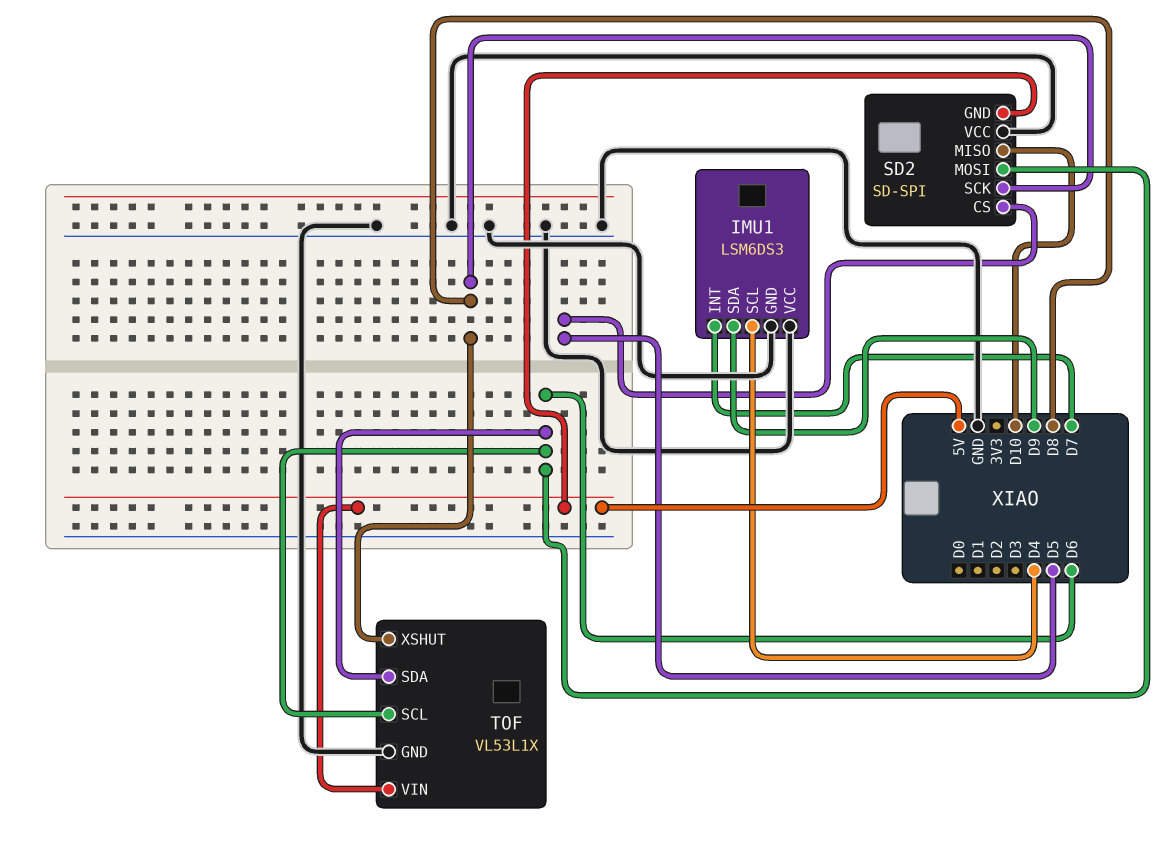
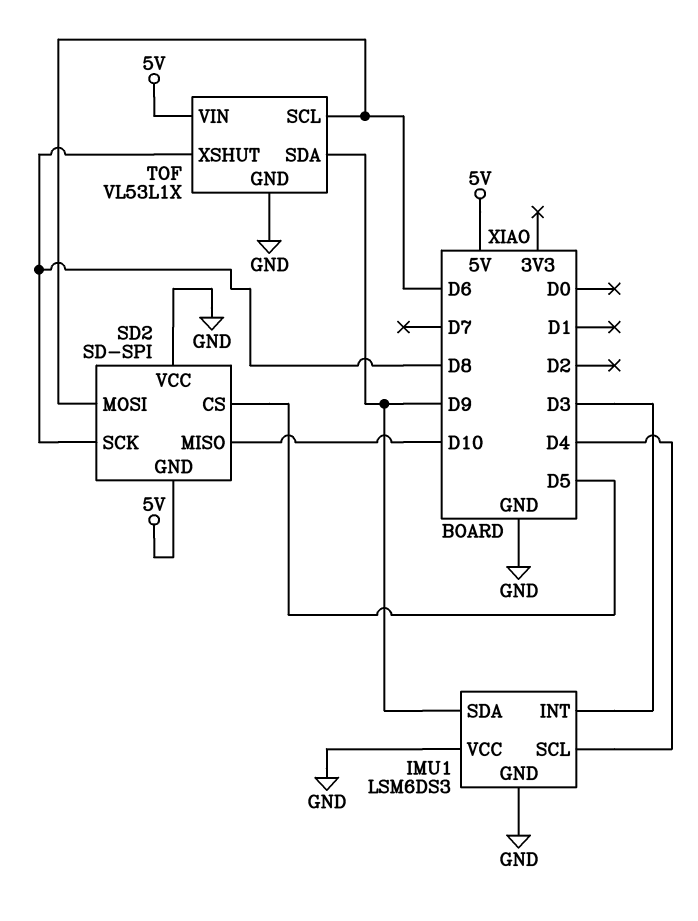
IMU1 pin INT: D7 -> D3
TOF pin SDA: D6 -> D9

